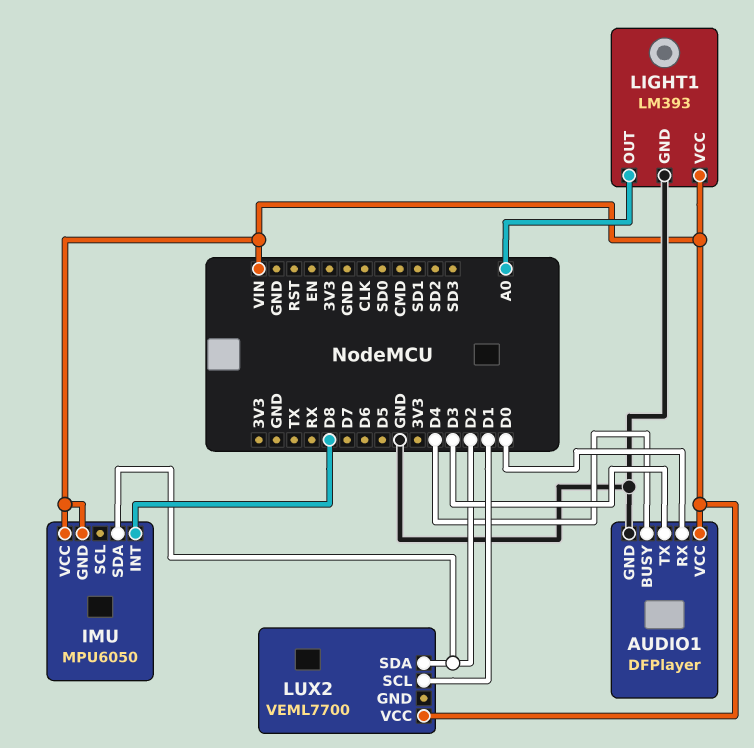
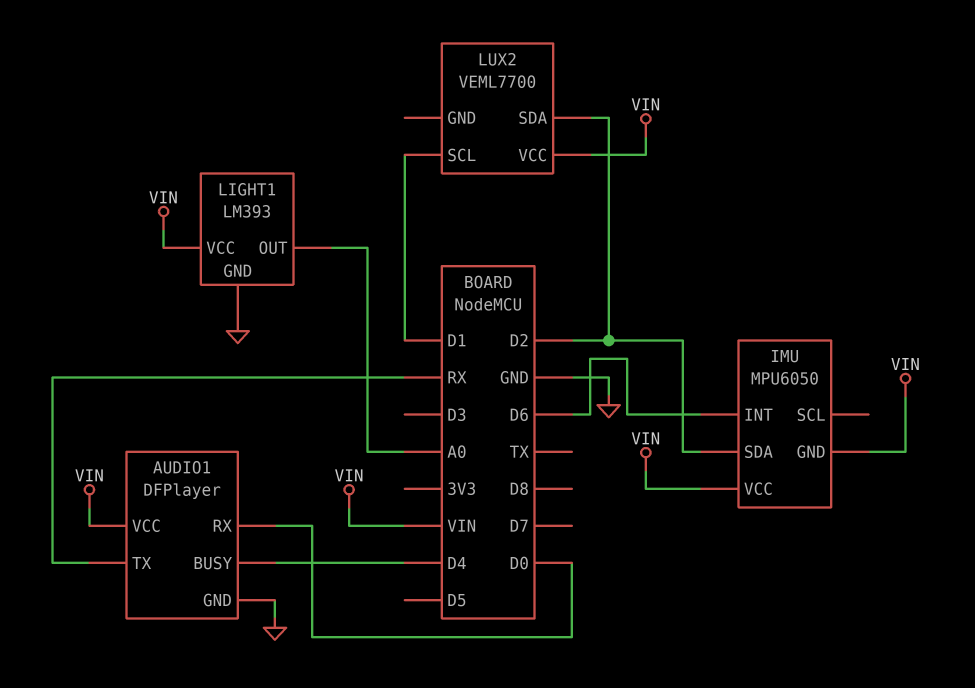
AUDIO1 pin TX: D3 -> RX
IMU pin INT: D8 -> D6

